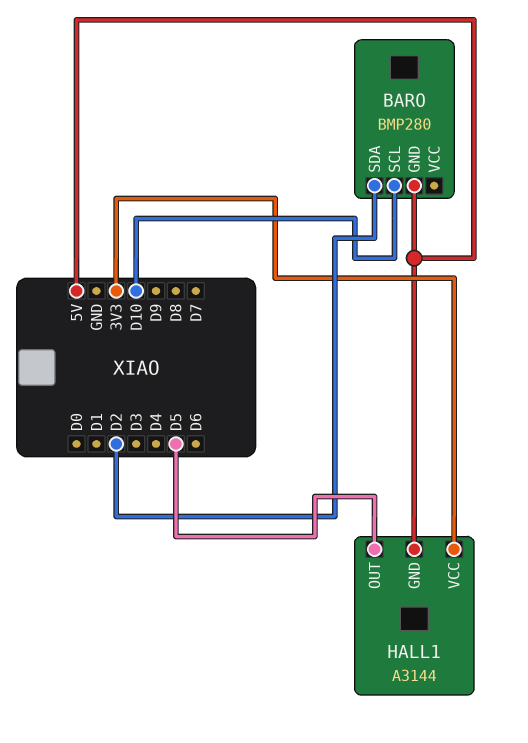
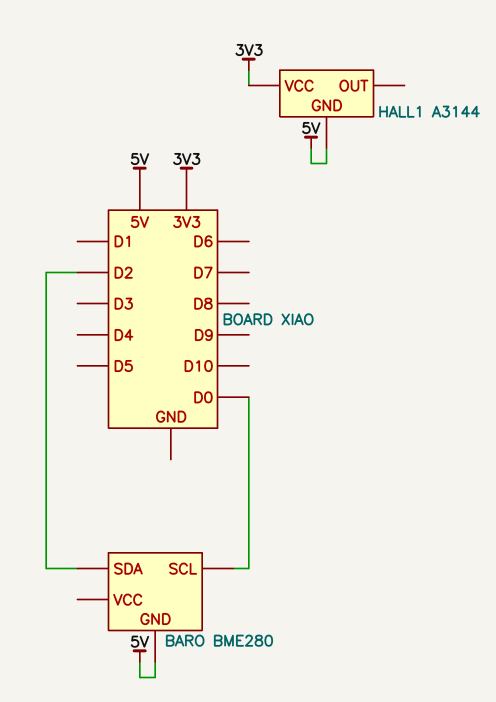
BARO: BMP280 -> BME280
BARO pin SCL: D10 -> D0
HALL1 pin OUT: D5 -> none

